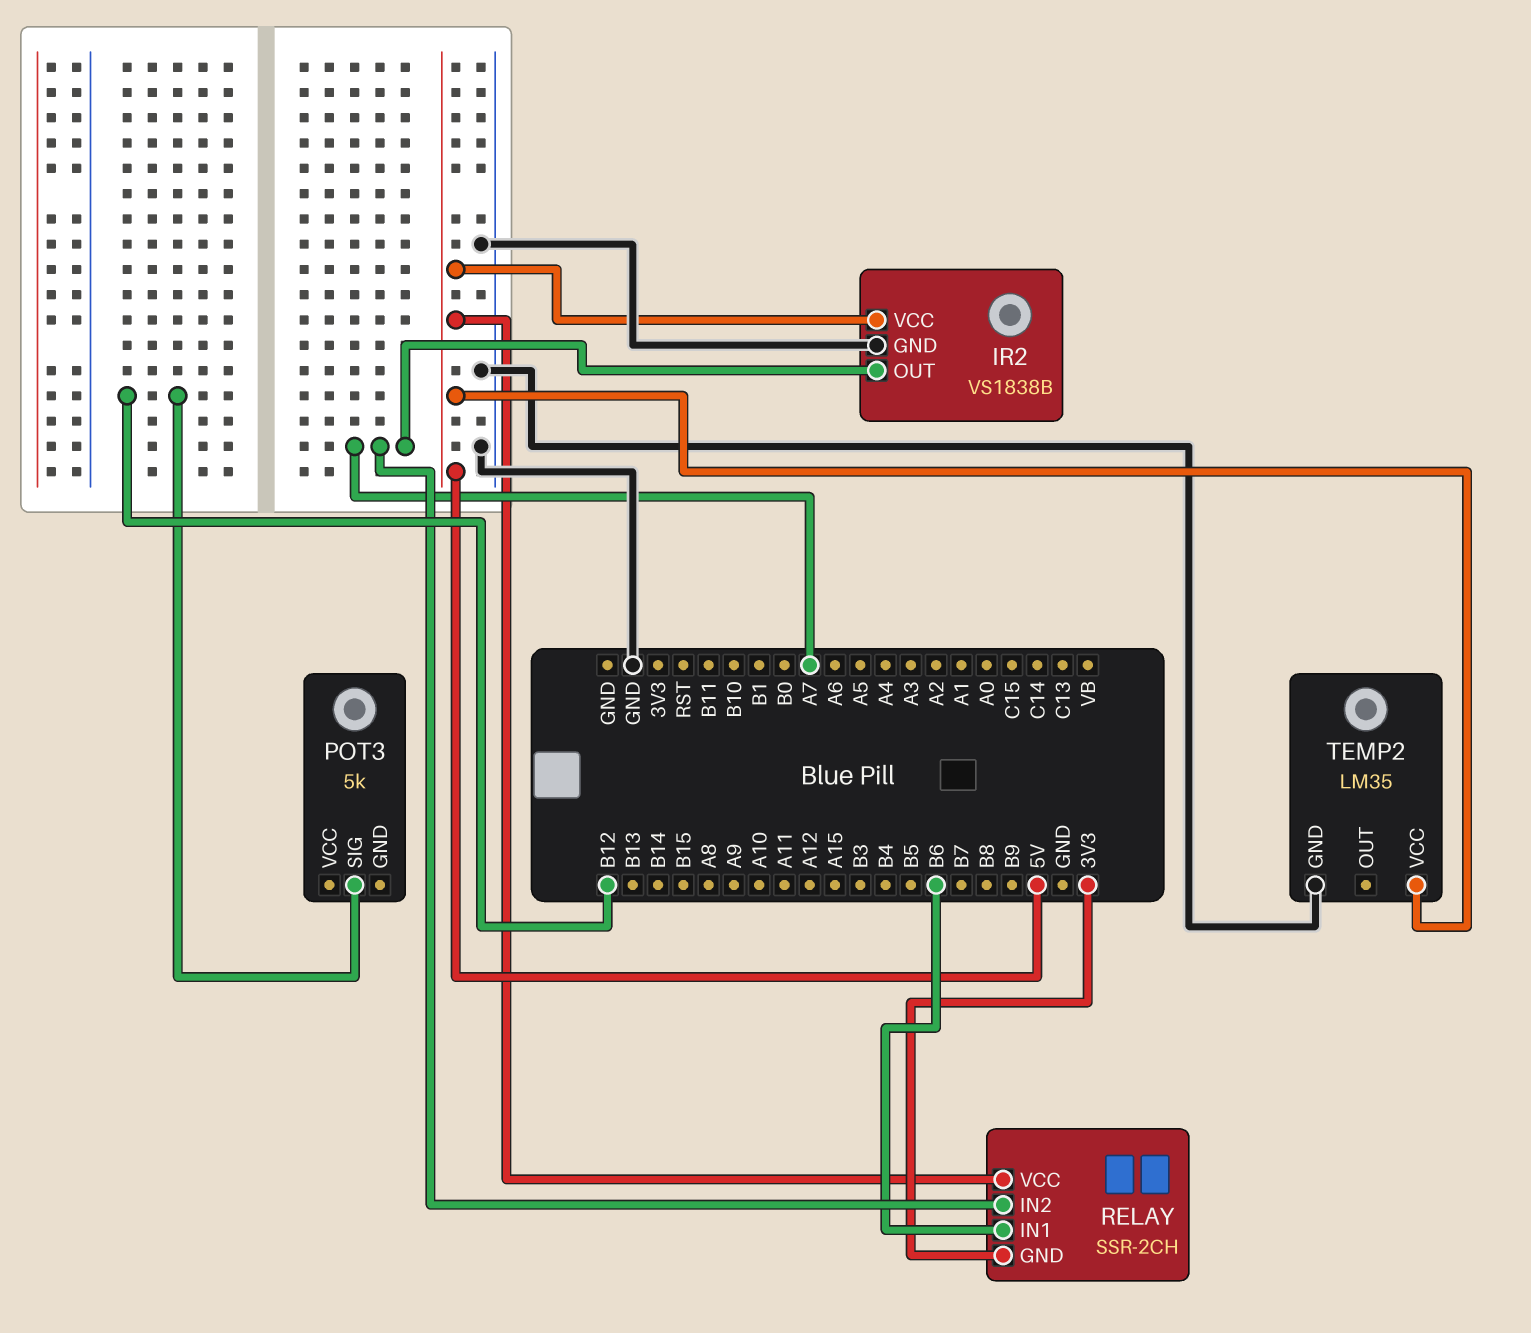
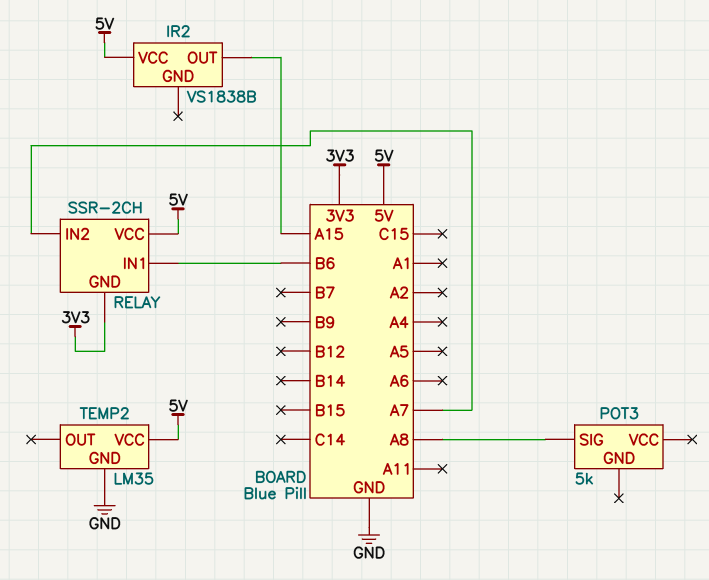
IR2 pin GND: GND -> none
IR2 pin OUT: A7 -> A15
POT3 pin SIG: B12 -> A8

